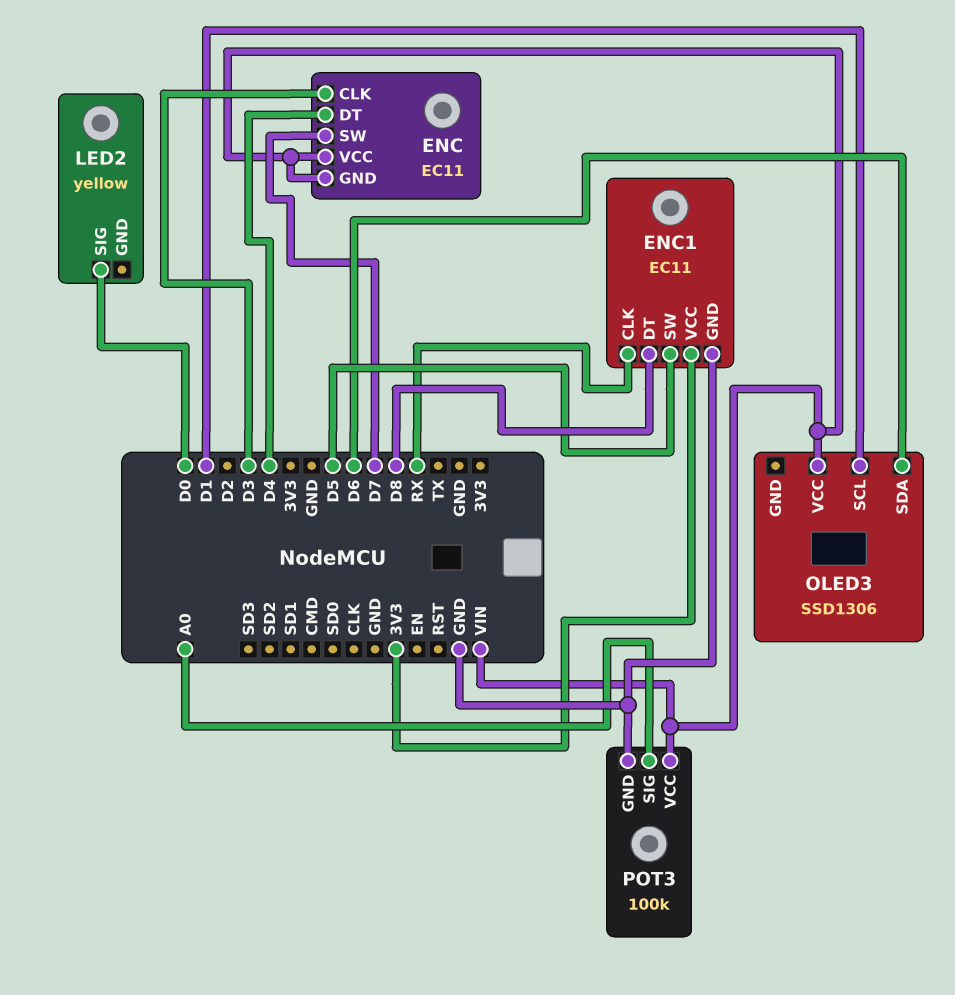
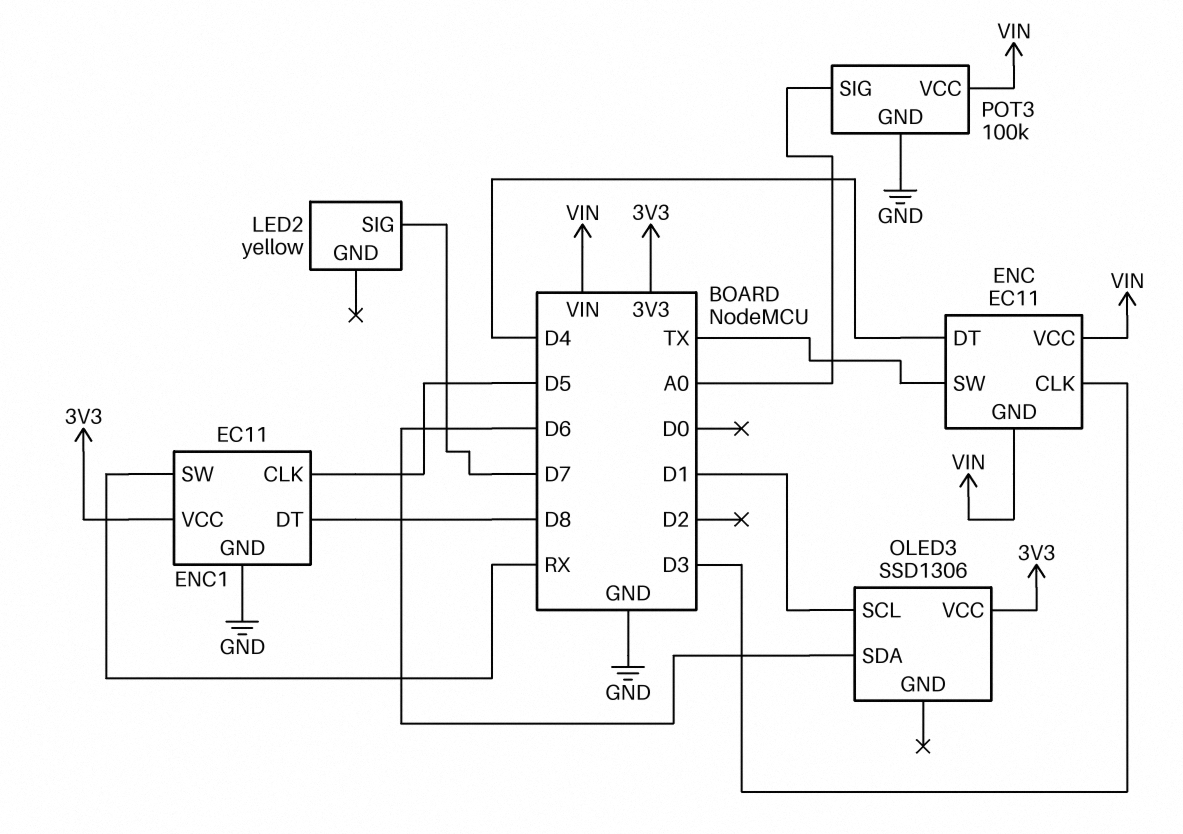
ENC pin SW: D7 -> TX
ENC1 pin CLK: RX -> D5
ENC1 pin SW: D5 -> RX
LED2 pin SIG: D0 -> D7
OLED3 pin VCC: VIN -> 3V3

